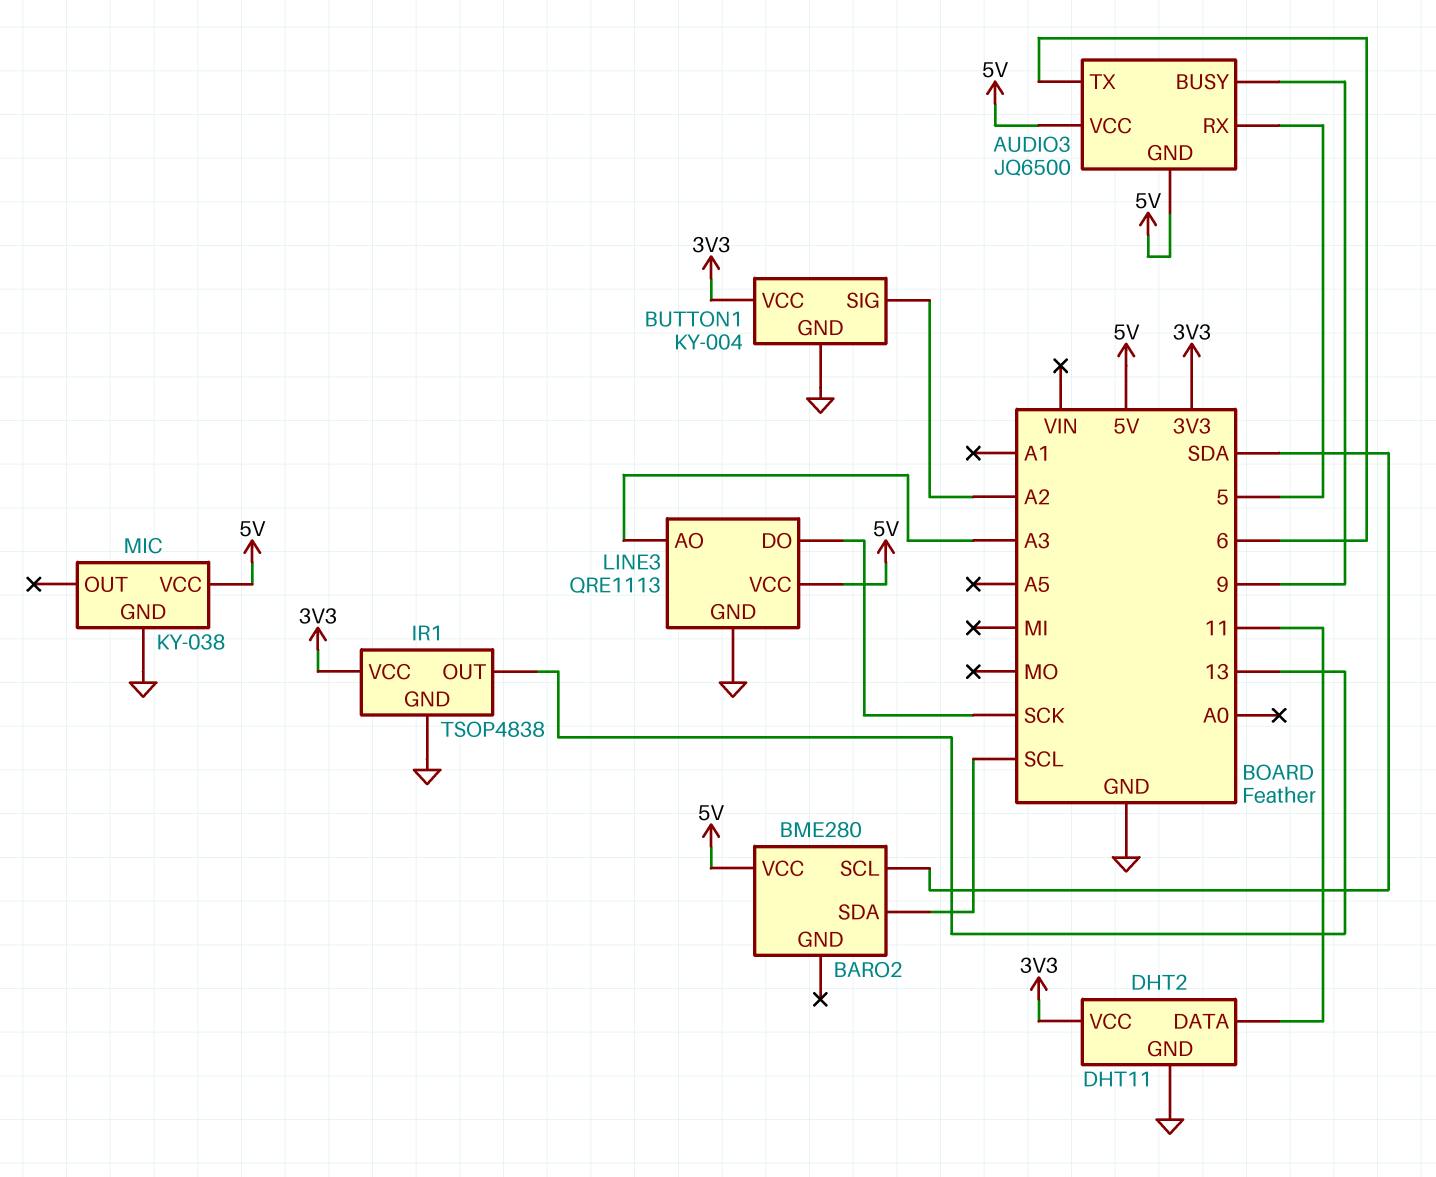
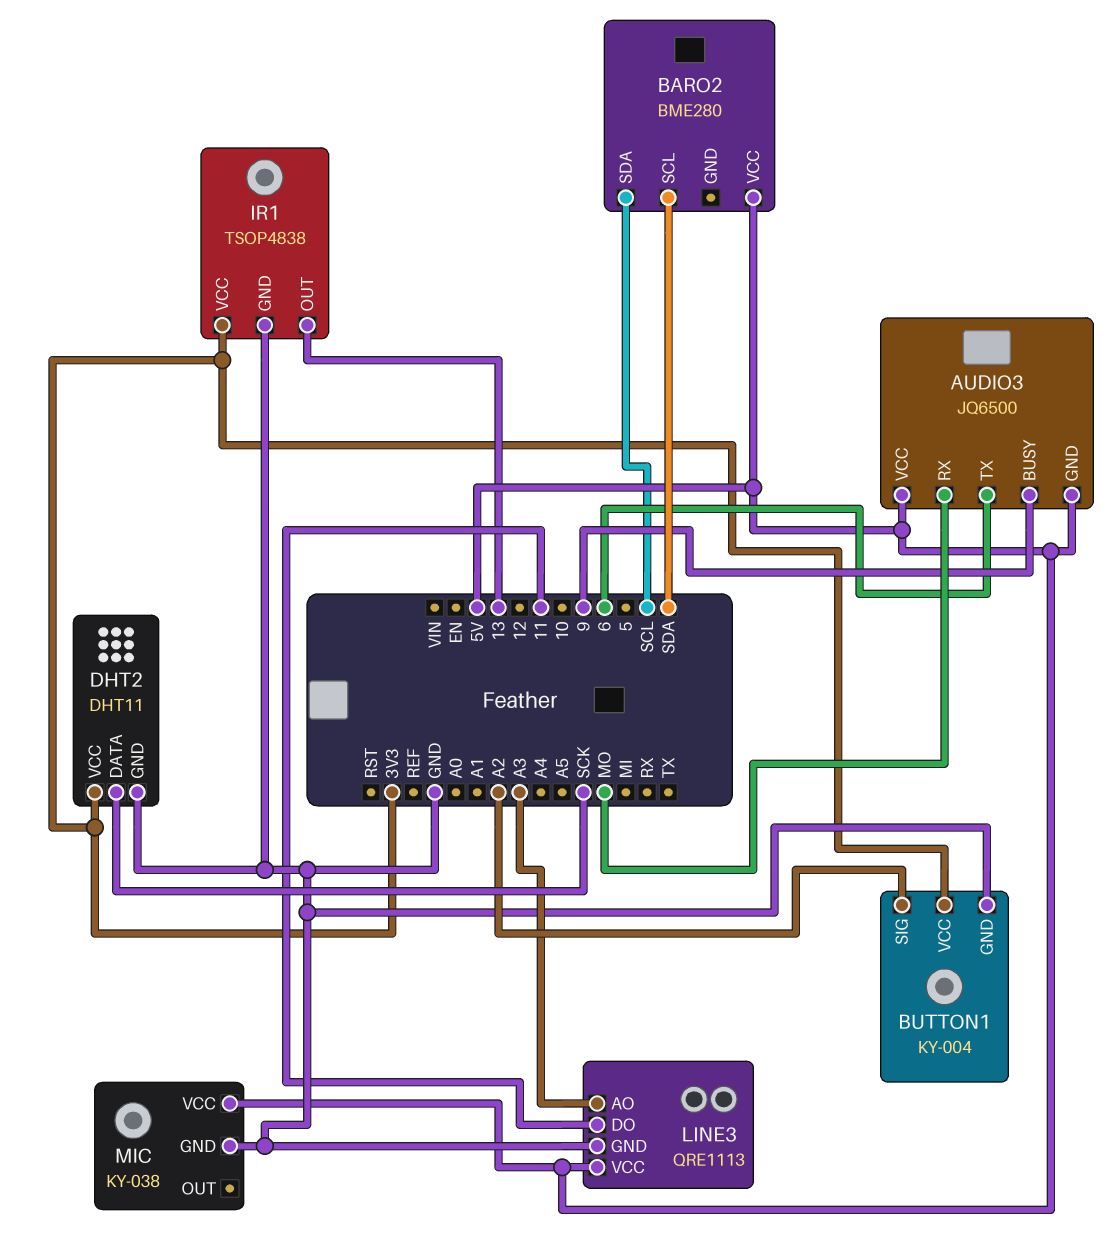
AUDIO3 pin RX: 5 -> MO
DHT2 pin DATA: 11 -> SCK
LINE3 pin DO: SCK -> 11

